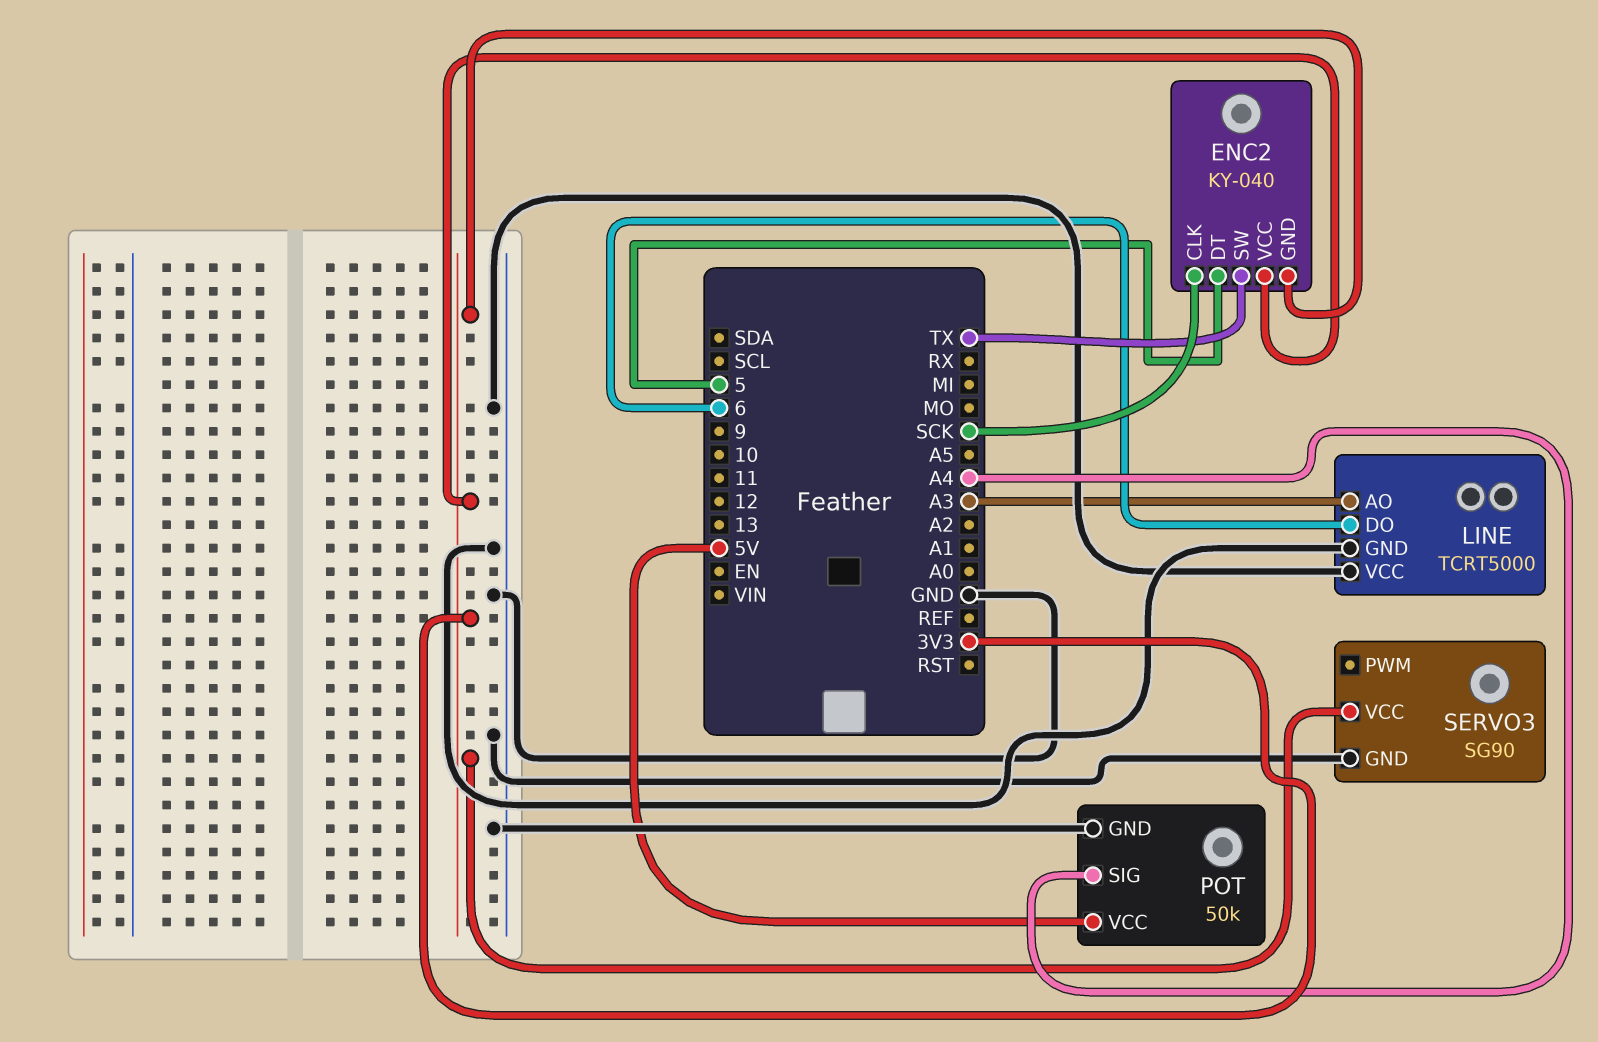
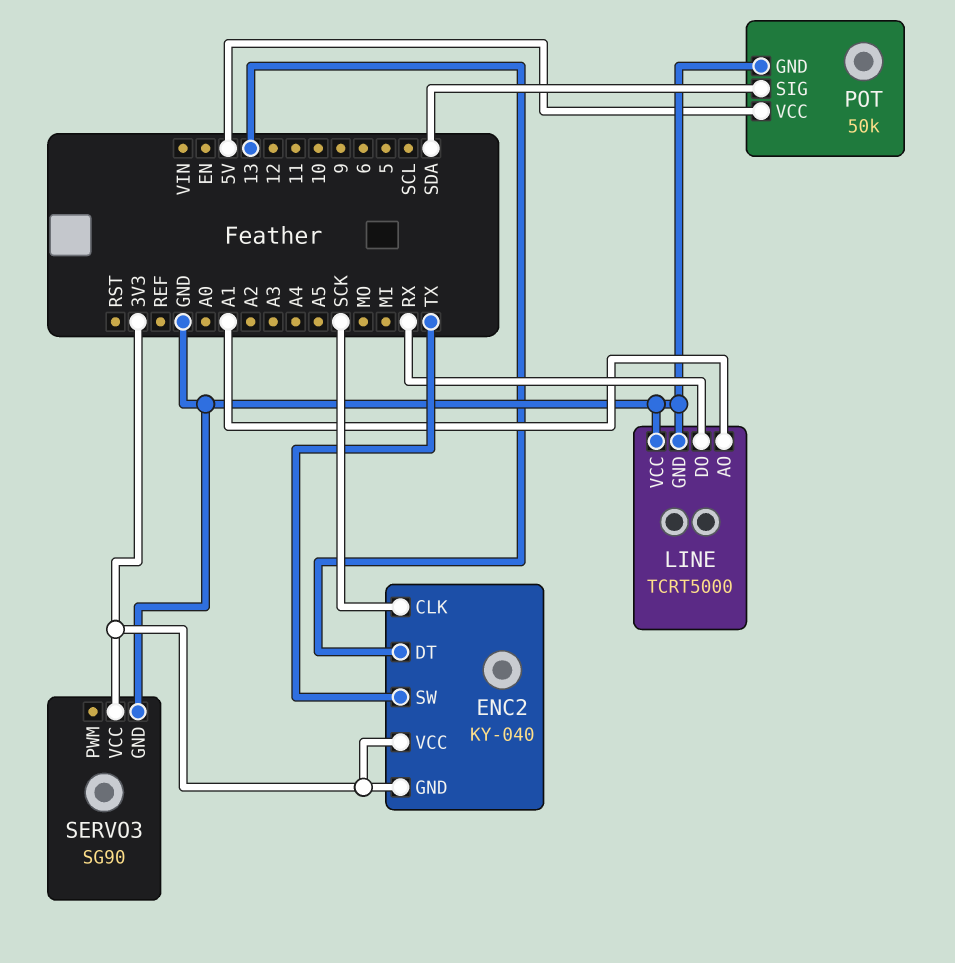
ENC2 pin DT: 5 -> 13
LINE pin AO: A3 -> A1
LINE pin DO: 6 -> RX
POT pin SIG: A4 -> SDA

